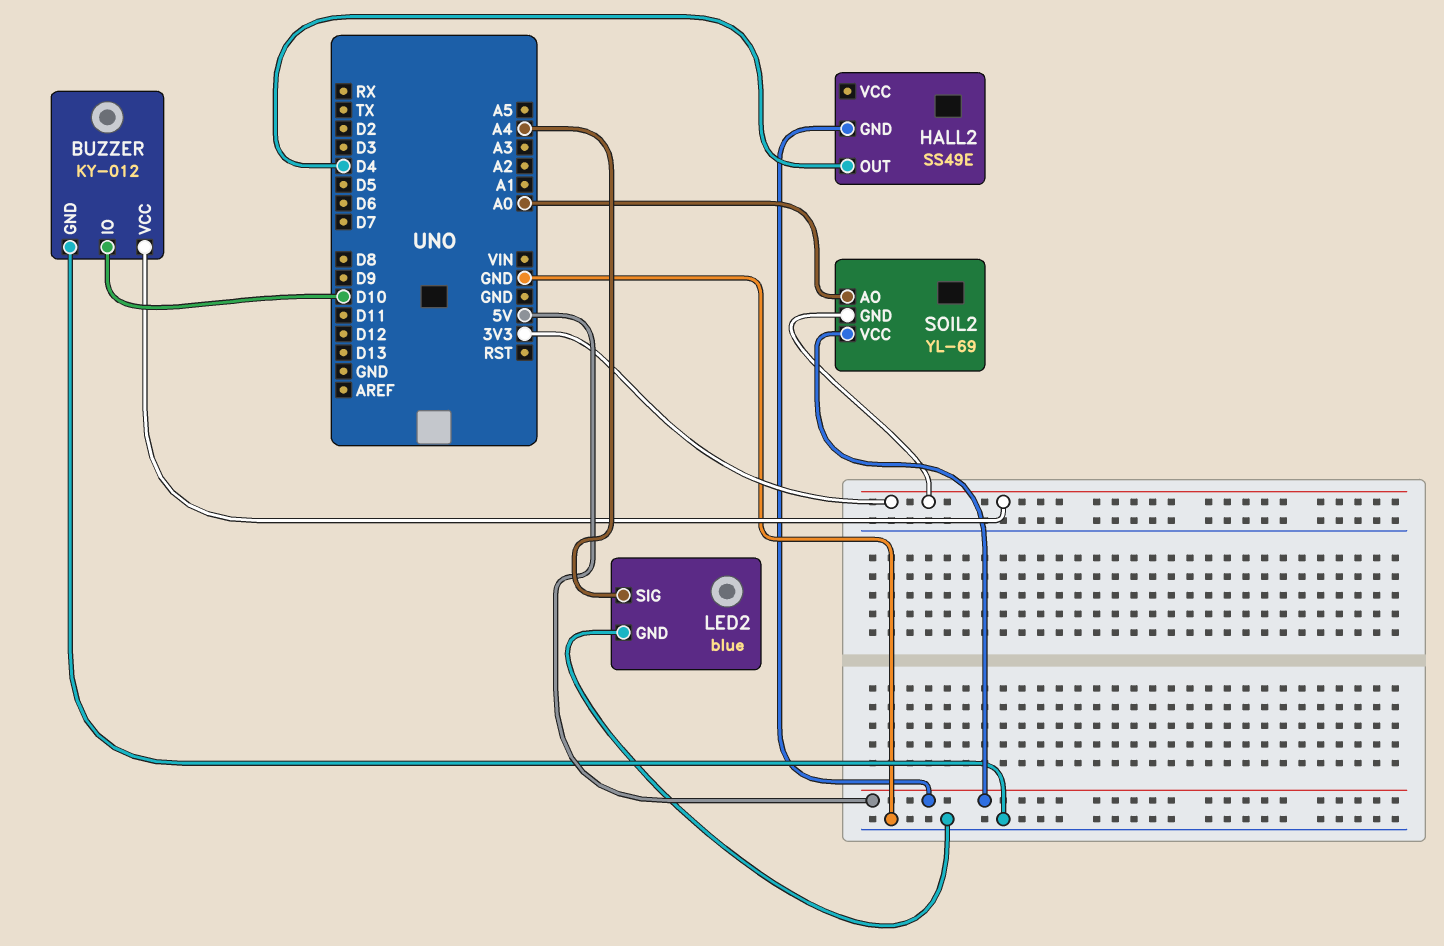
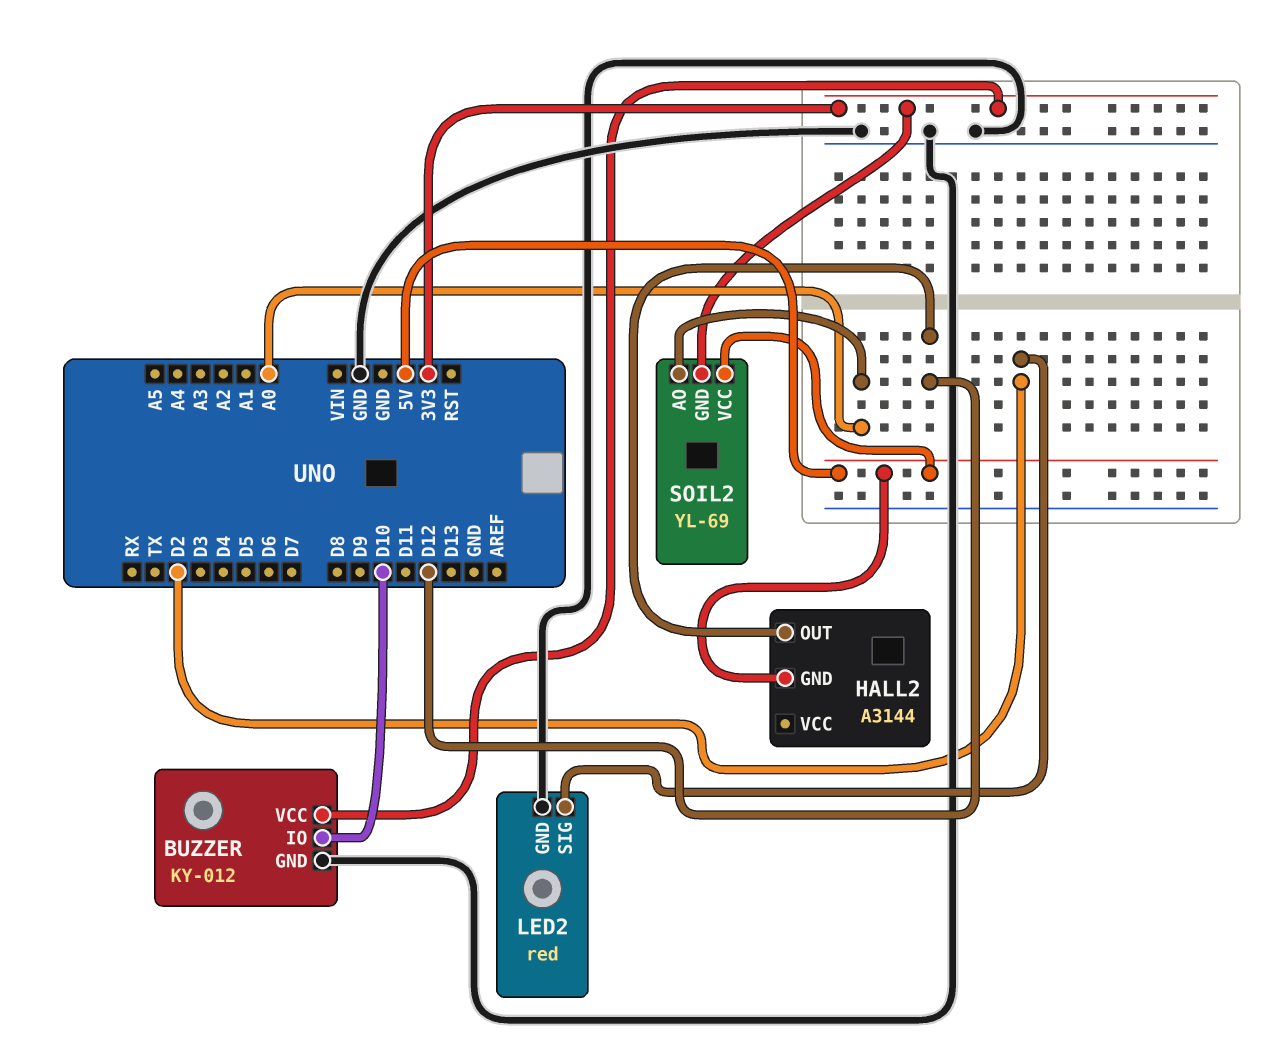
HALL2: SS49E -> A3144
HALL2 pin OUT: D4 -> D12
LED2: blue -> red
LED2 pin SIG: A4 -> D2

